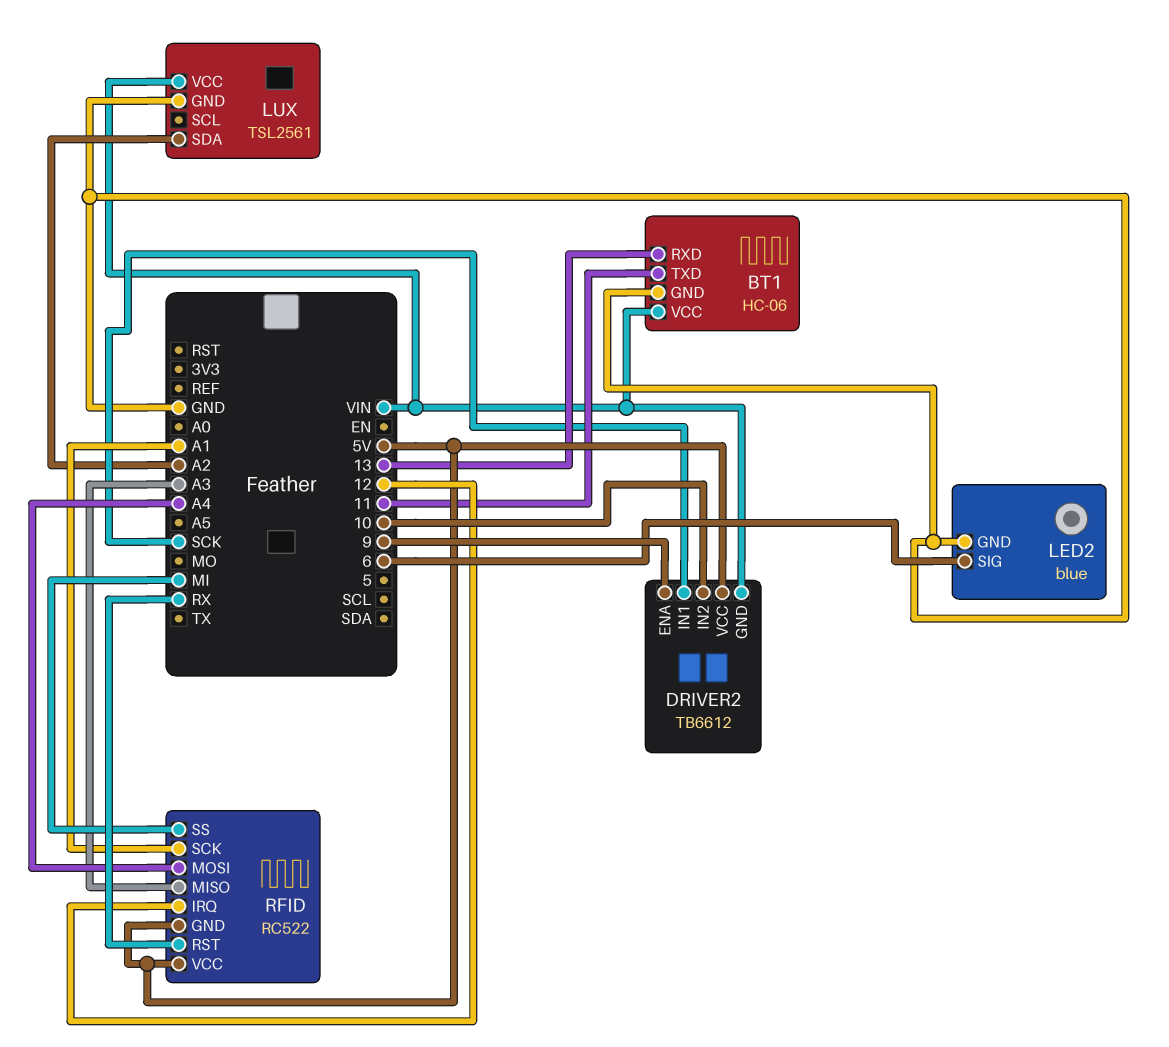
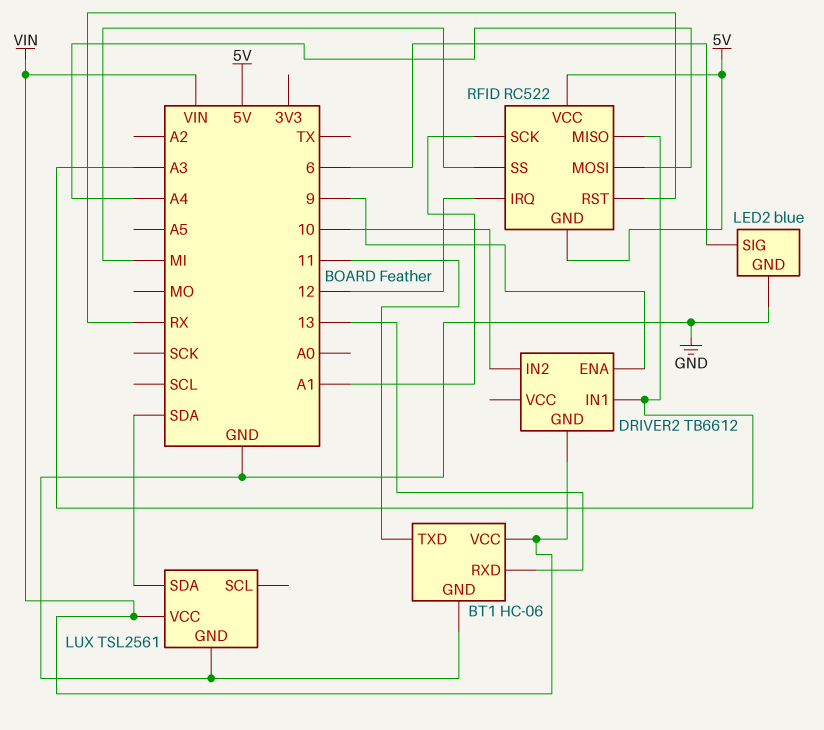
DRIVER2 pin IN1: SCK -> A3
DRIVER2 pin VCC: 5V -> none
LUX pin SDA: A2 -> SDA

